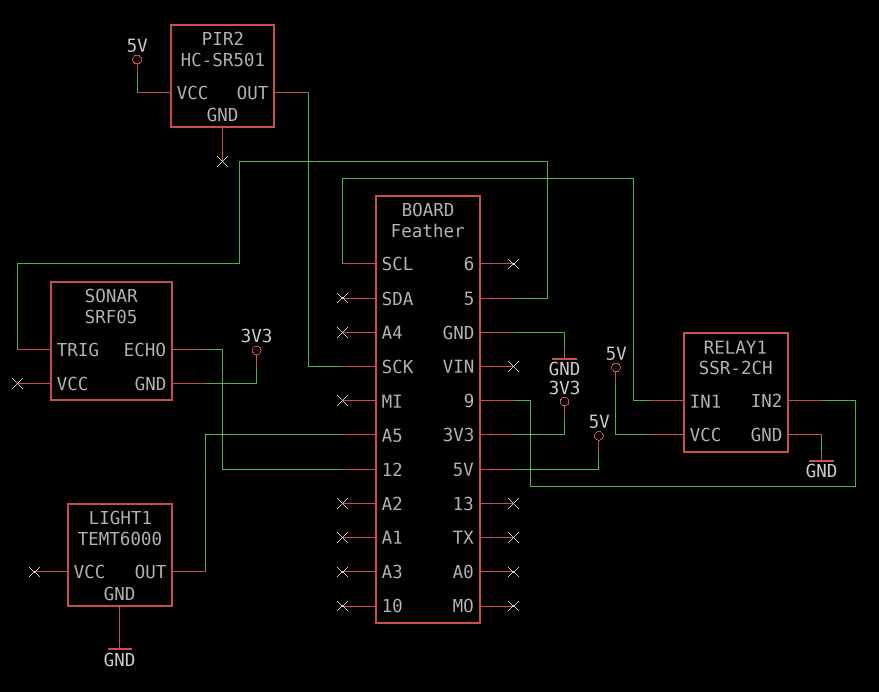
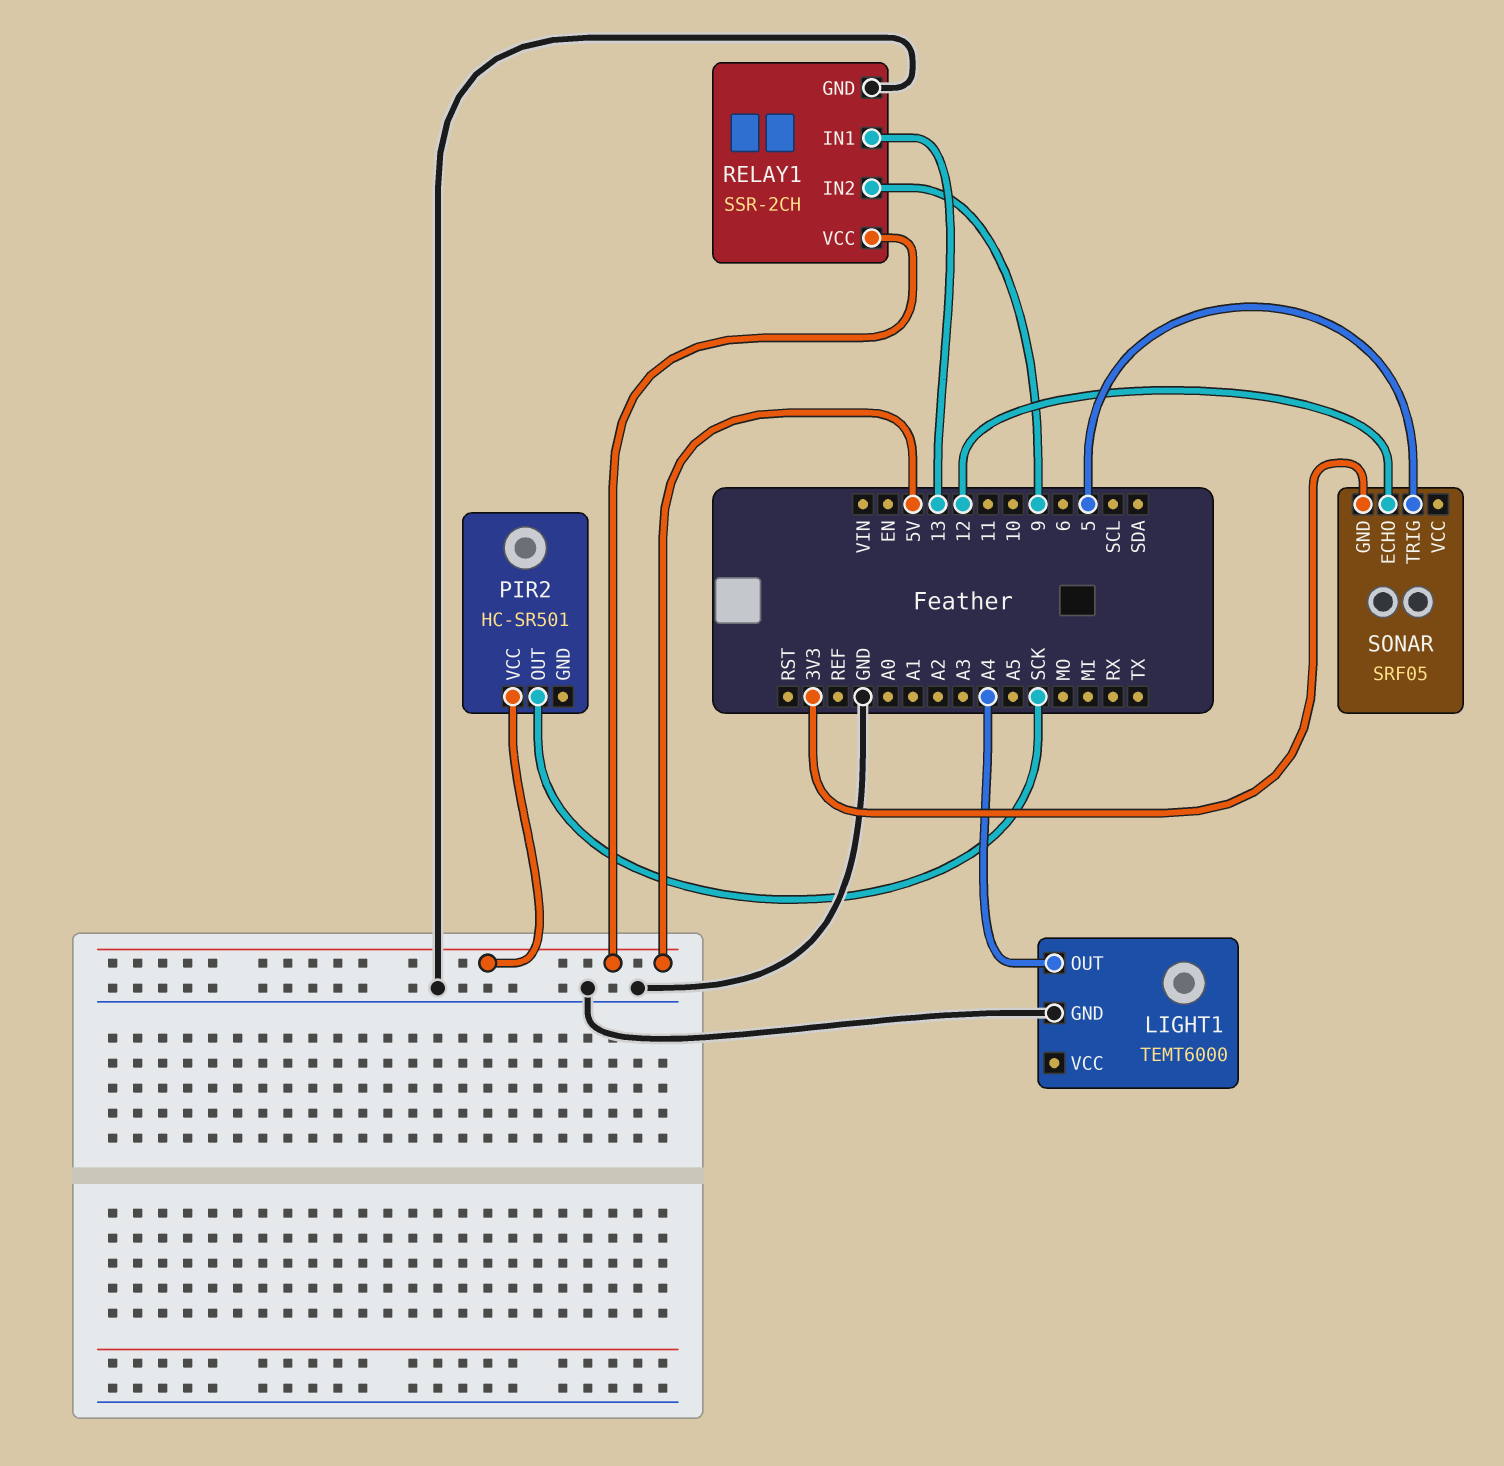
LIGHT1 pin OUT: A5 -> A4
RELAY1 pin IN1: SCL -> 13

